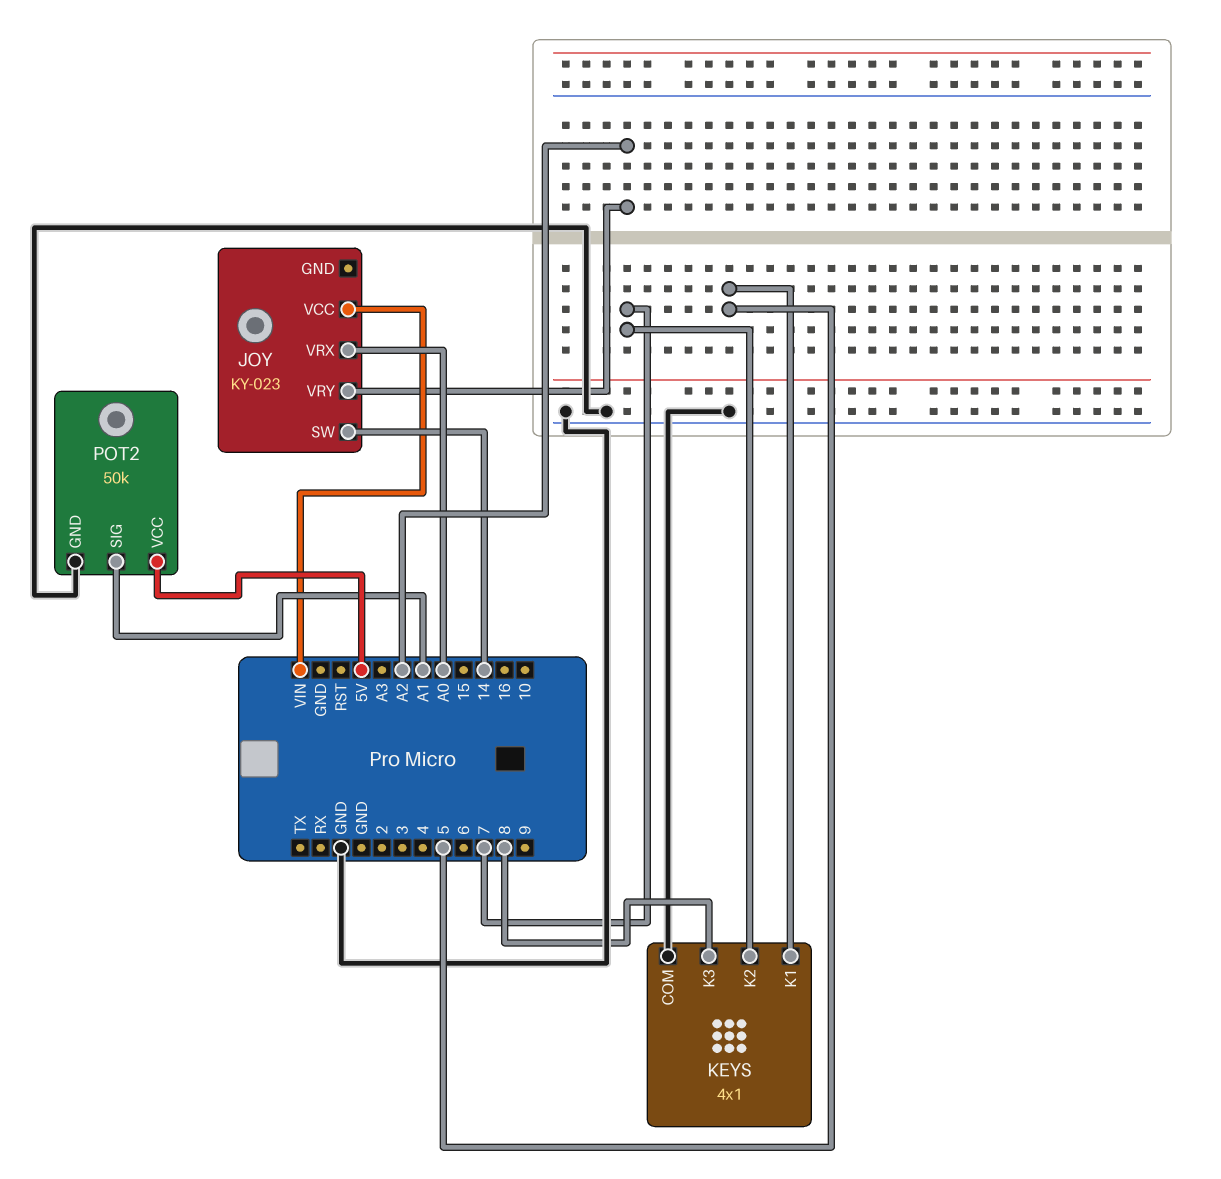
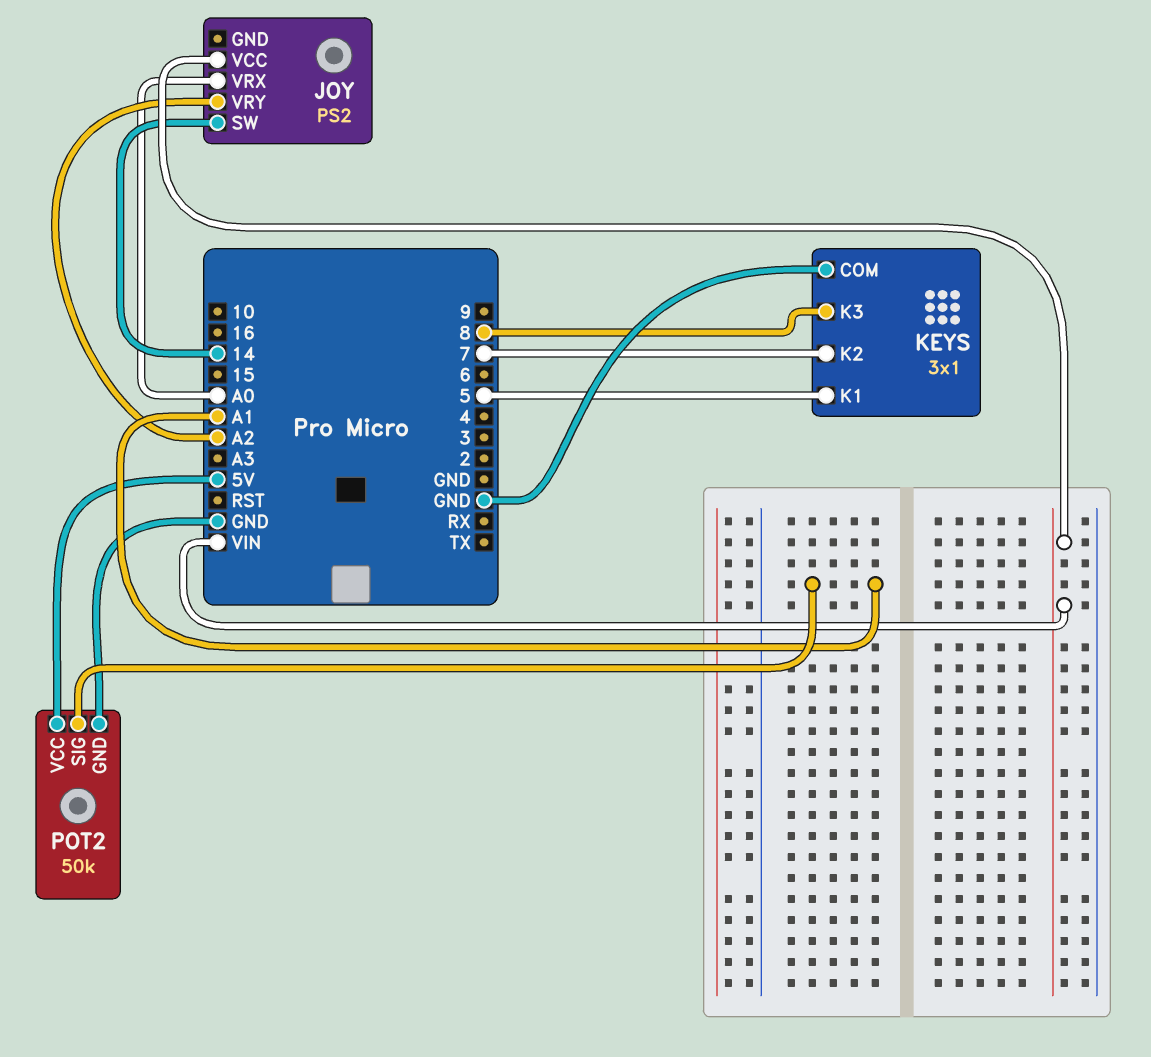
JOY: KY-023 -> PS2
KEYS: 4x1 -> 3x1

